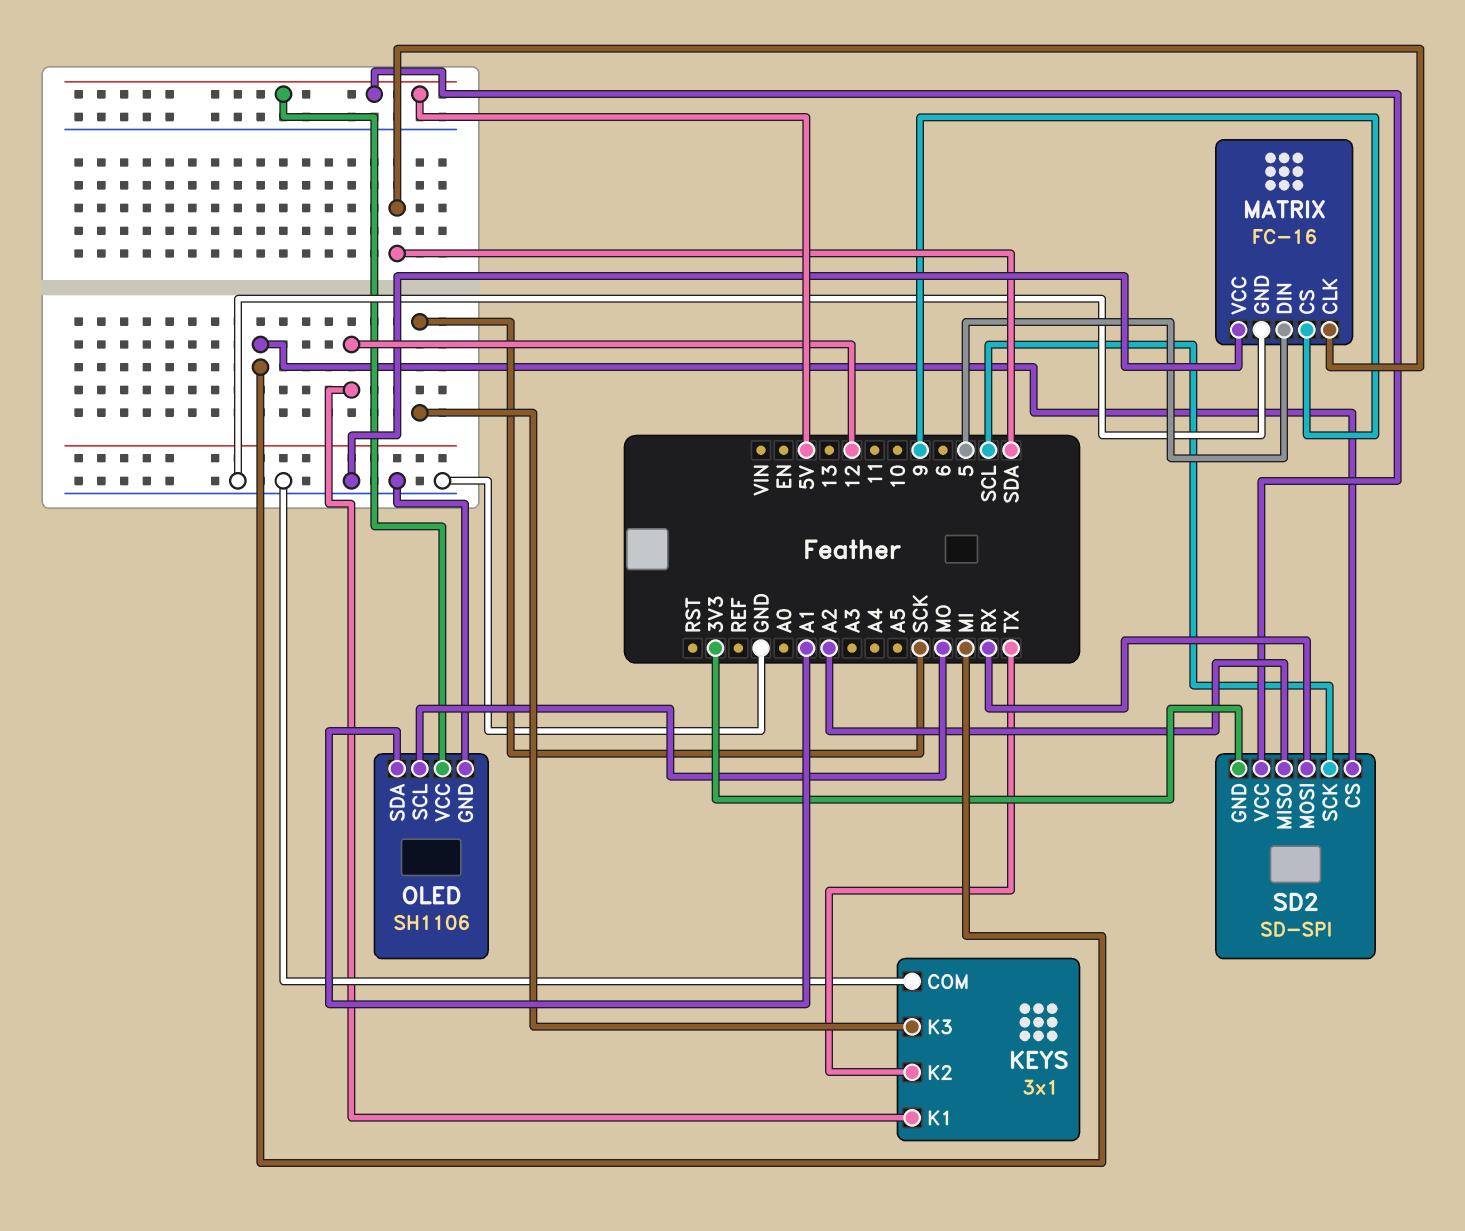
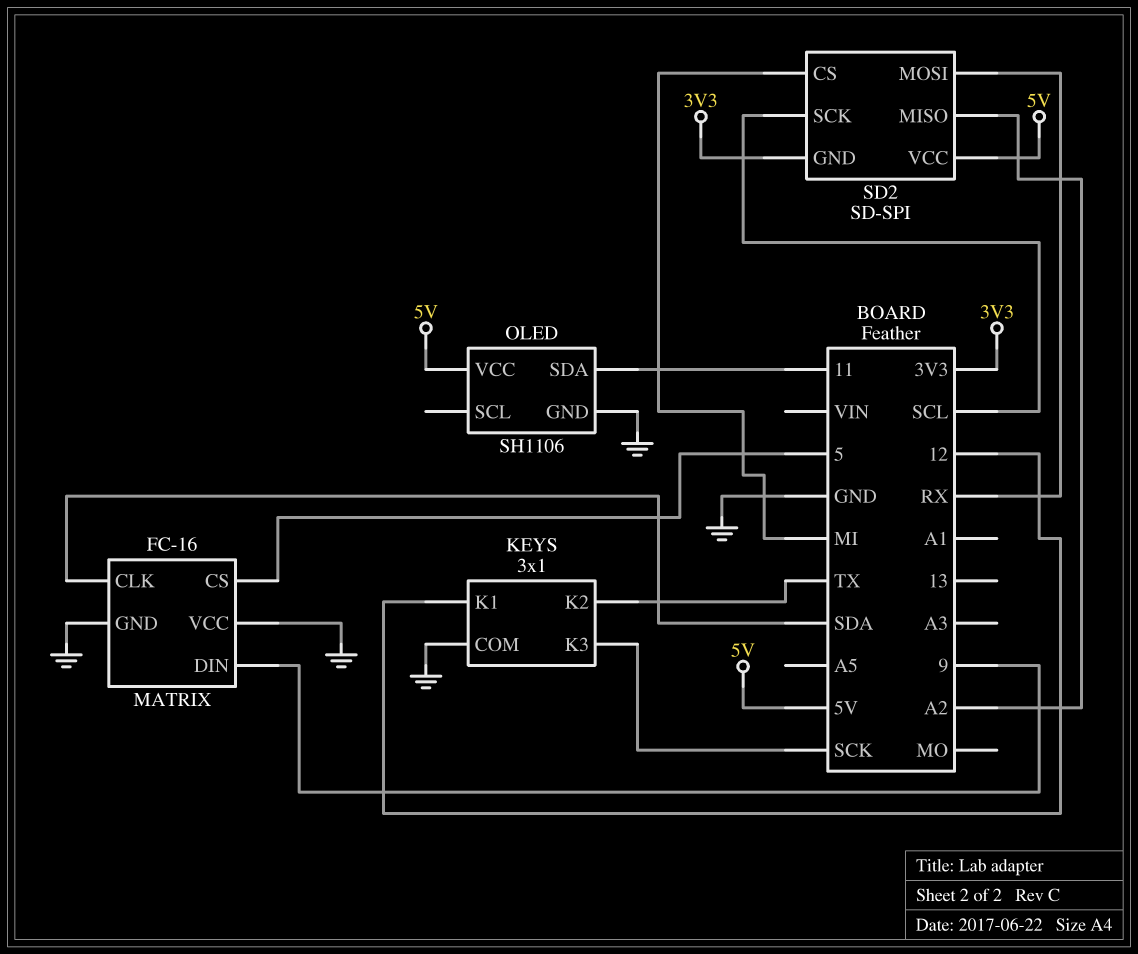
MATRIX pin CS: 9 -> 5
MATRIX pin DIN: 5 -> 9
OLED pin SCL: MO -> none
OLED pin SDA: A1 -> 11

